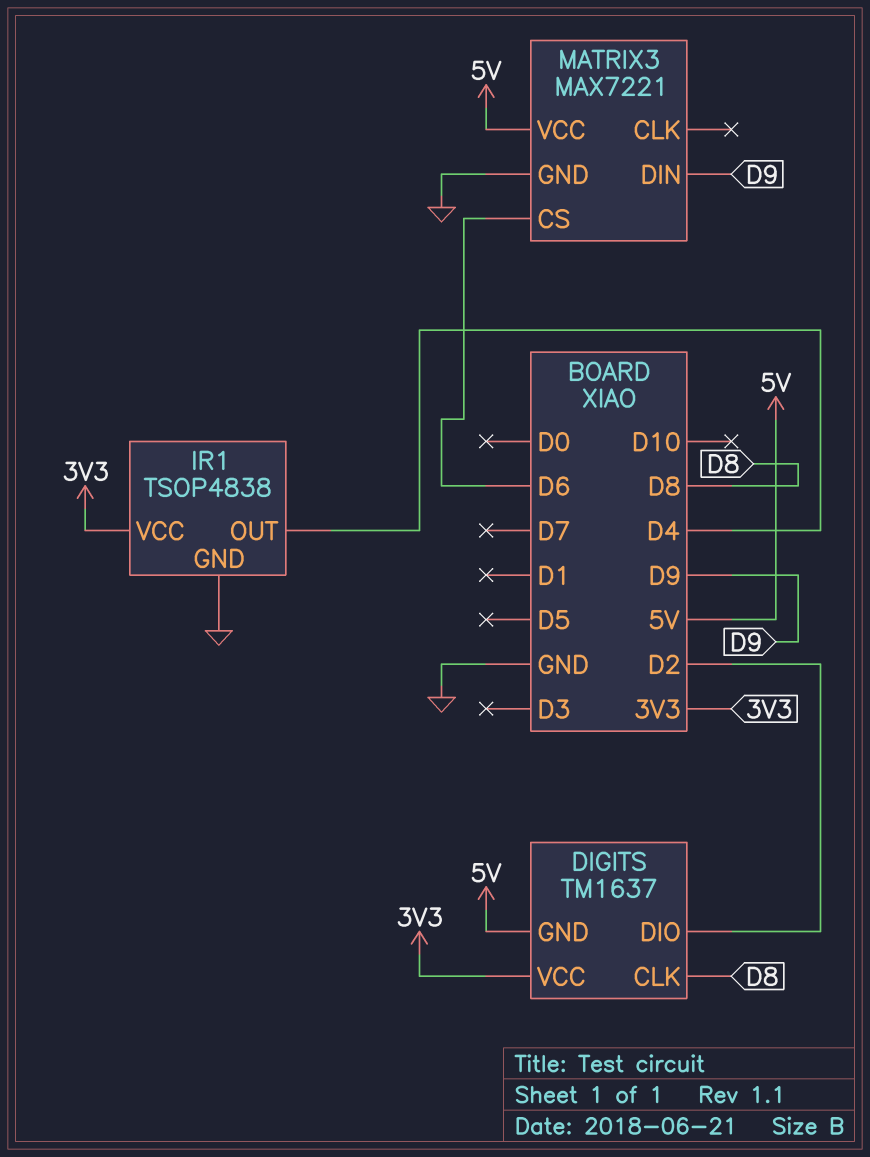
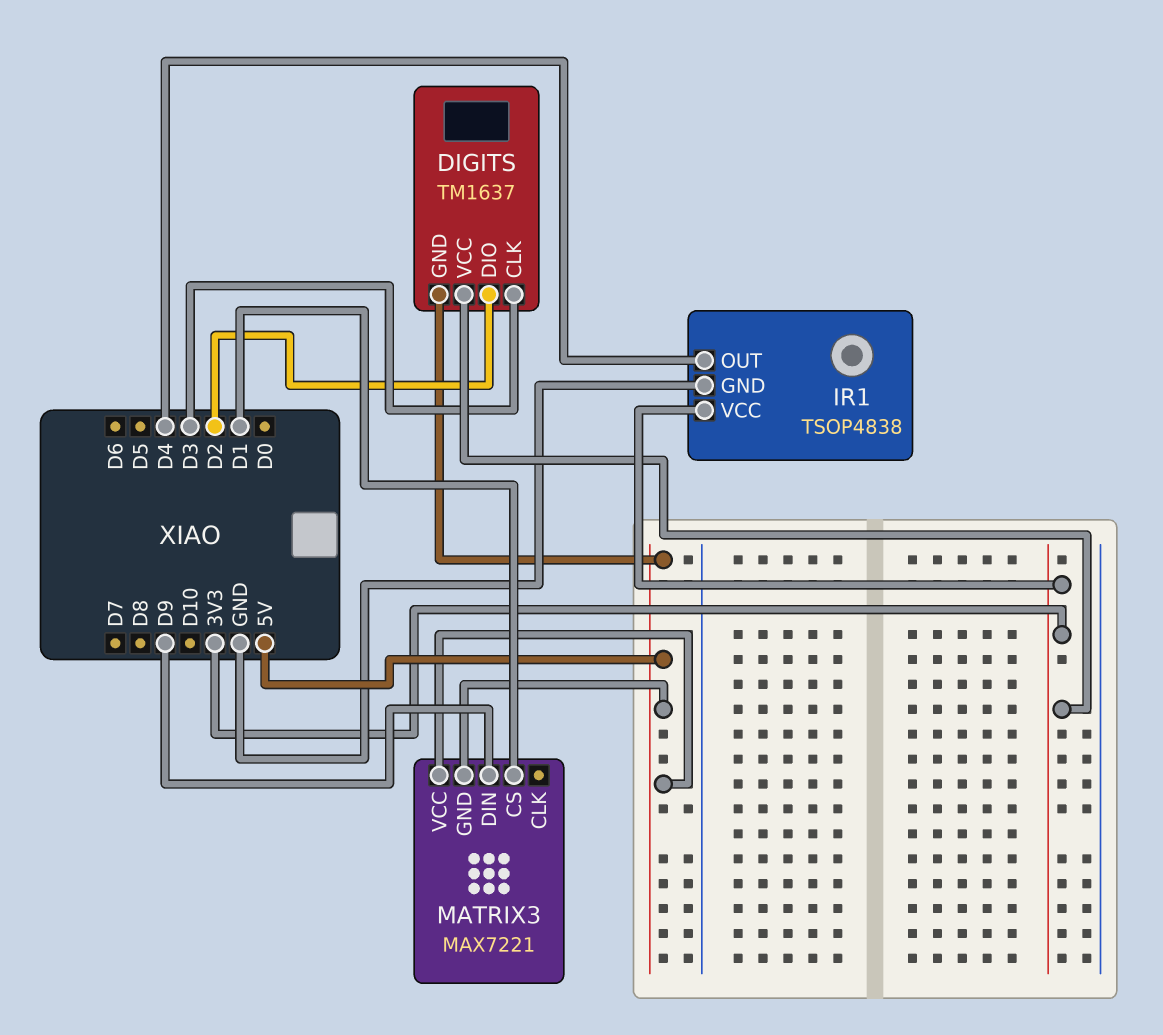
DIGITS pin CLK: D8 -> D3
MATRIX3 pin CS: D6 -> D1
MATRIX3 pin GND: GND -> 5V

